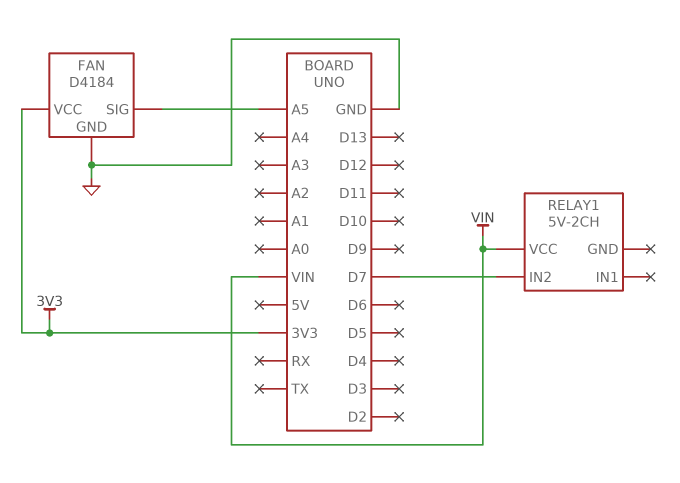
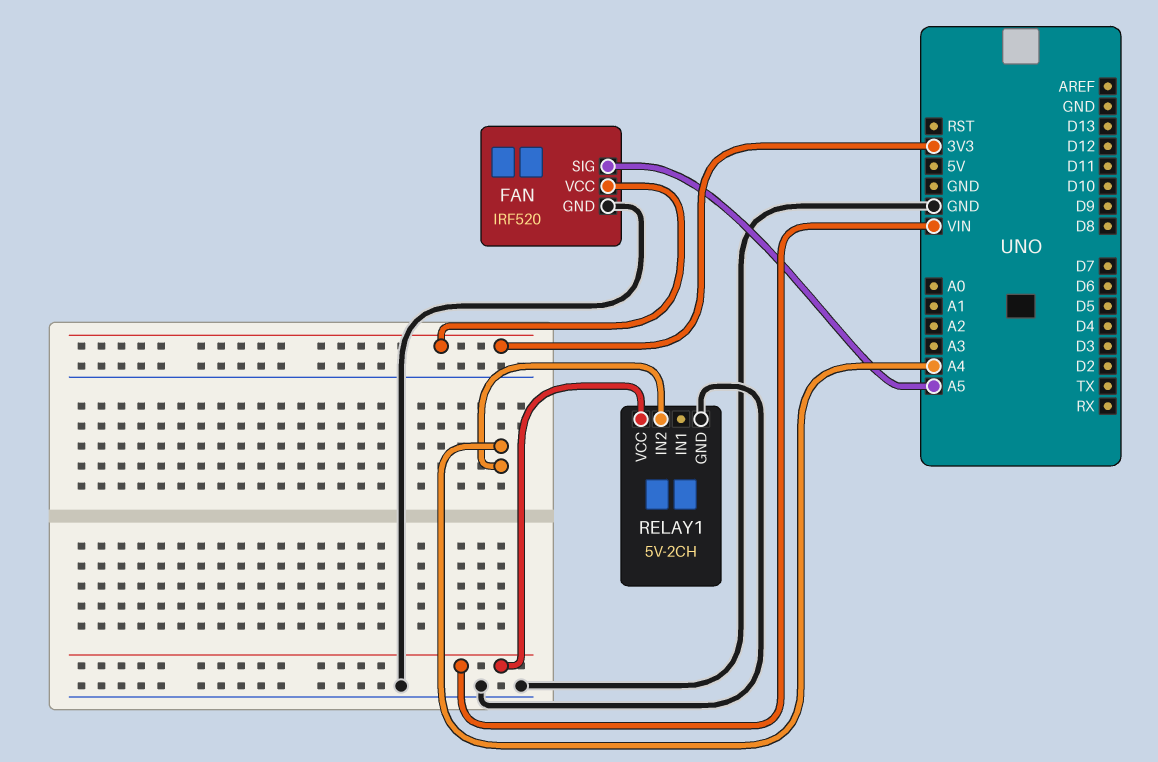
FAN: D4184 -> IRF520
RELAY1 pin GND: none -> GND
RELAY1 pin IN2: D7 -> A4

